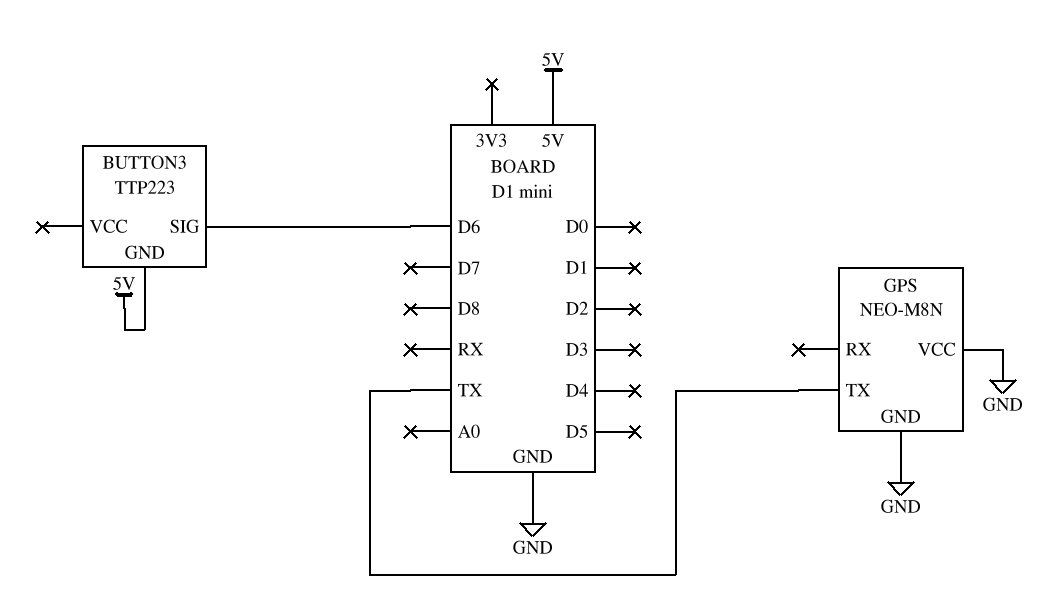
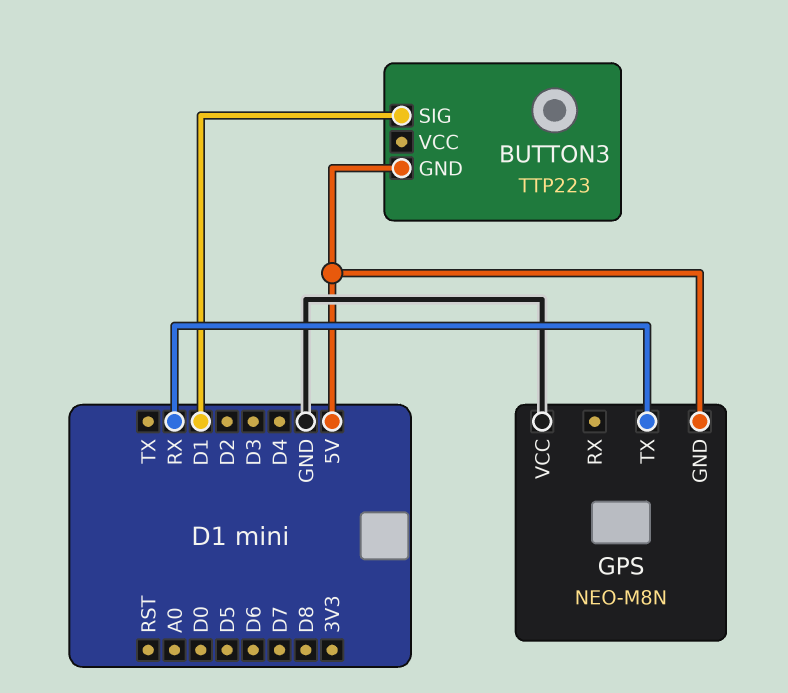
BUTTON3 pin SIG: D6 -> D1
GPS pin GND: GND -> 5V
GPS pin TX: TX -> RX

